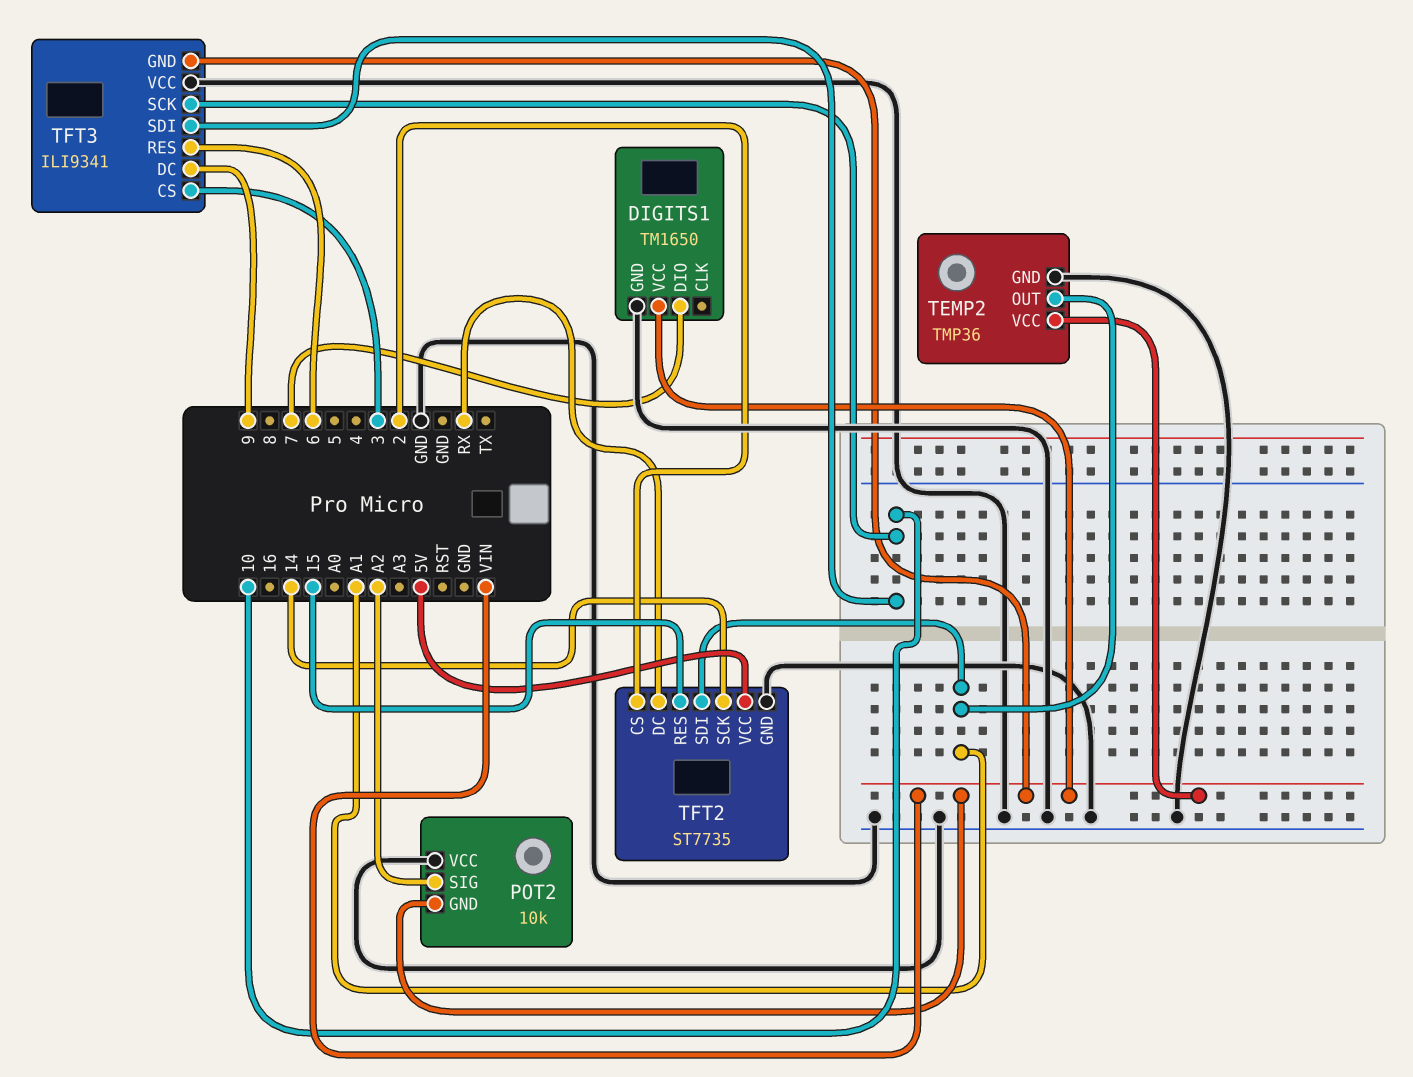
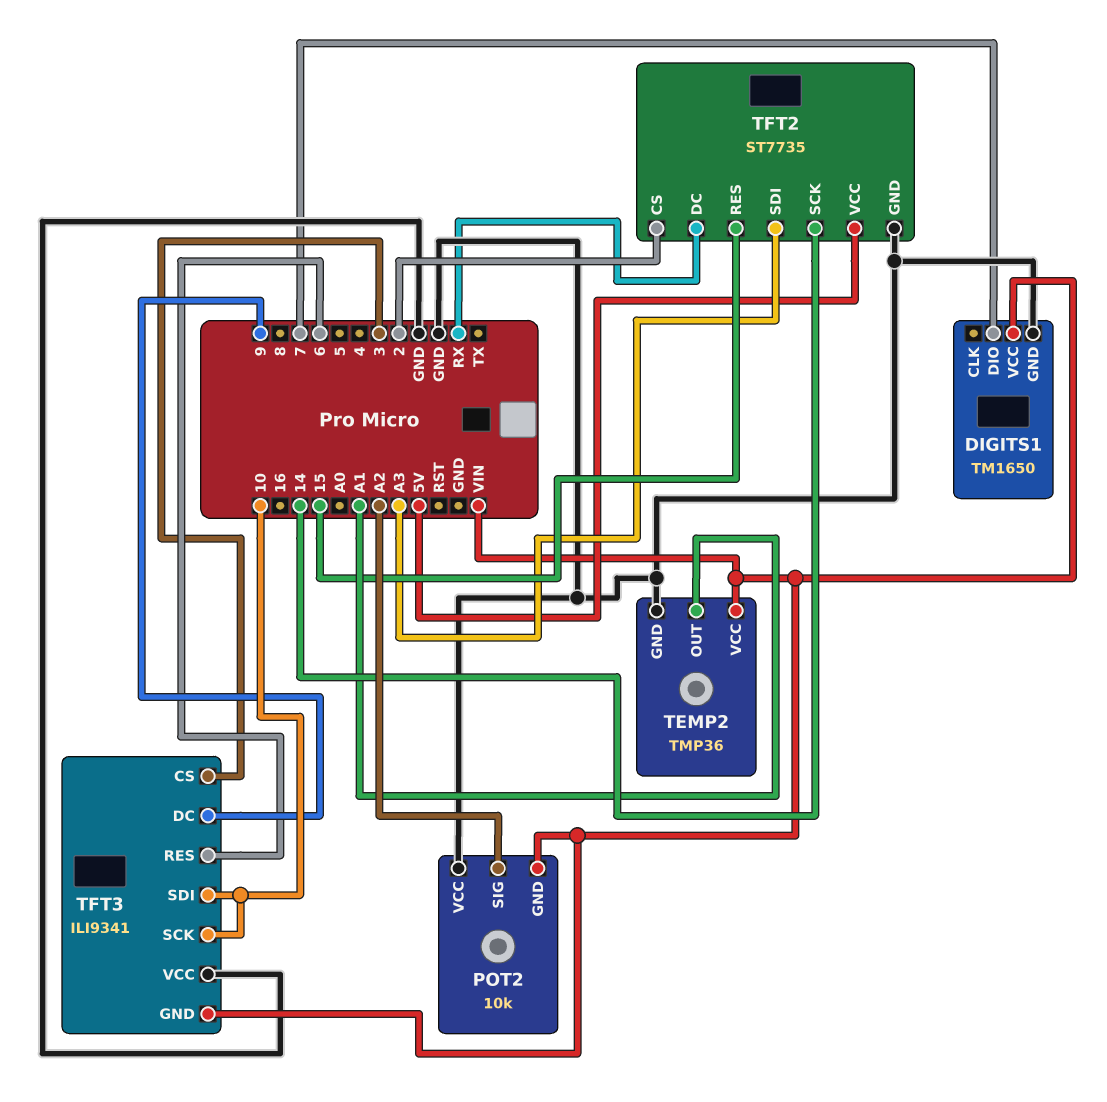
TFT2 pin SDI: A1 -> A3

